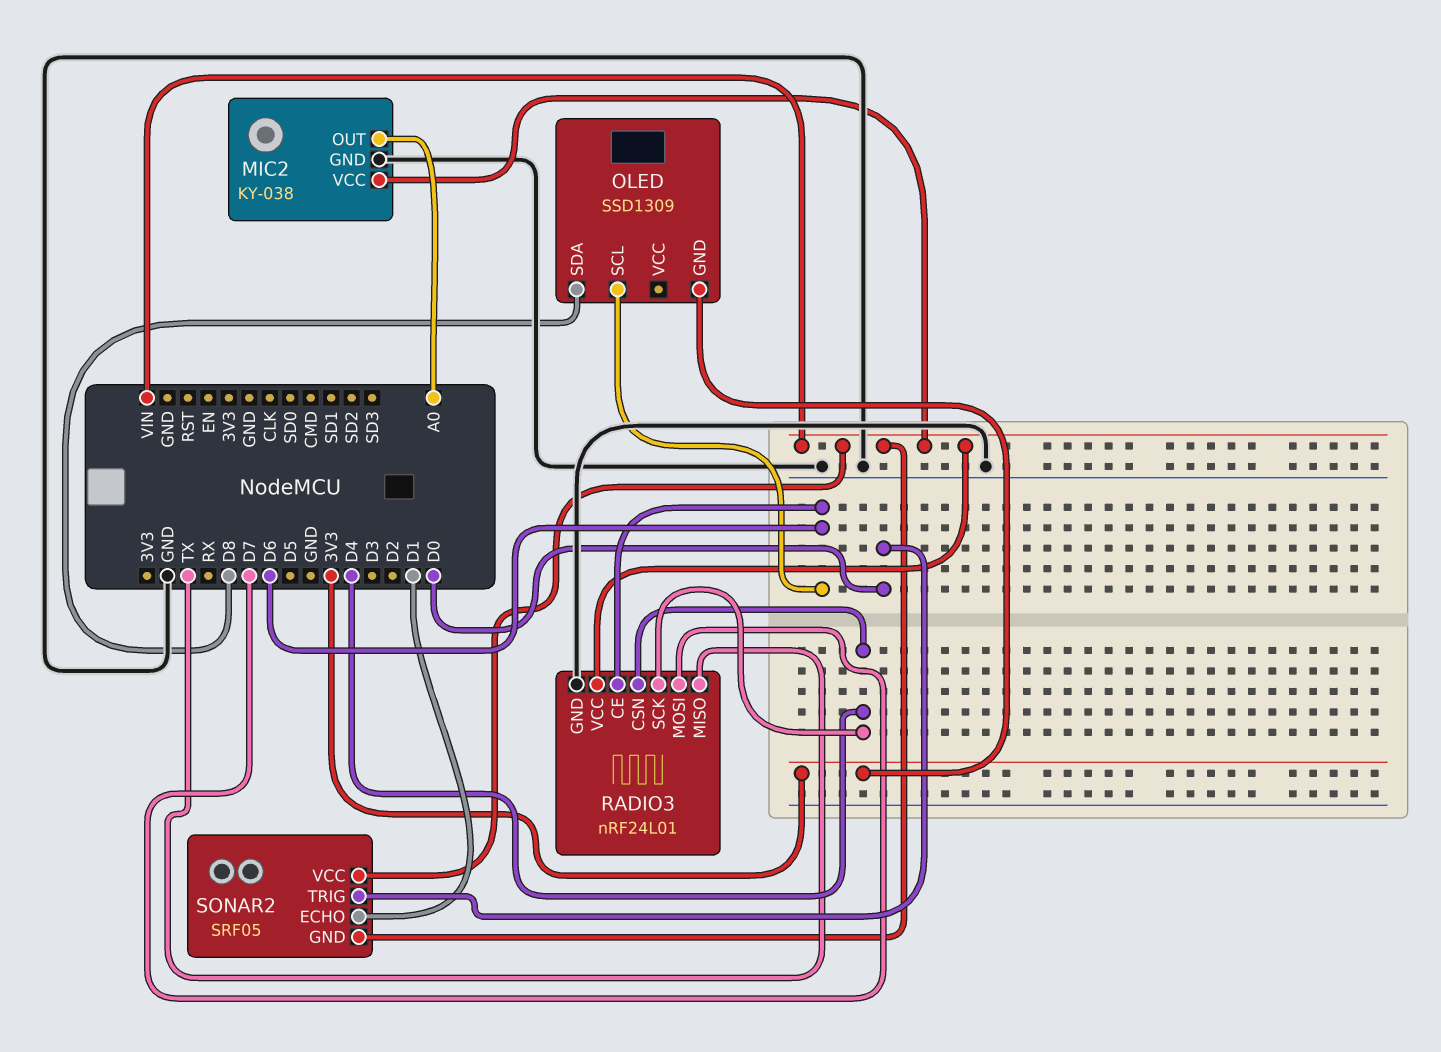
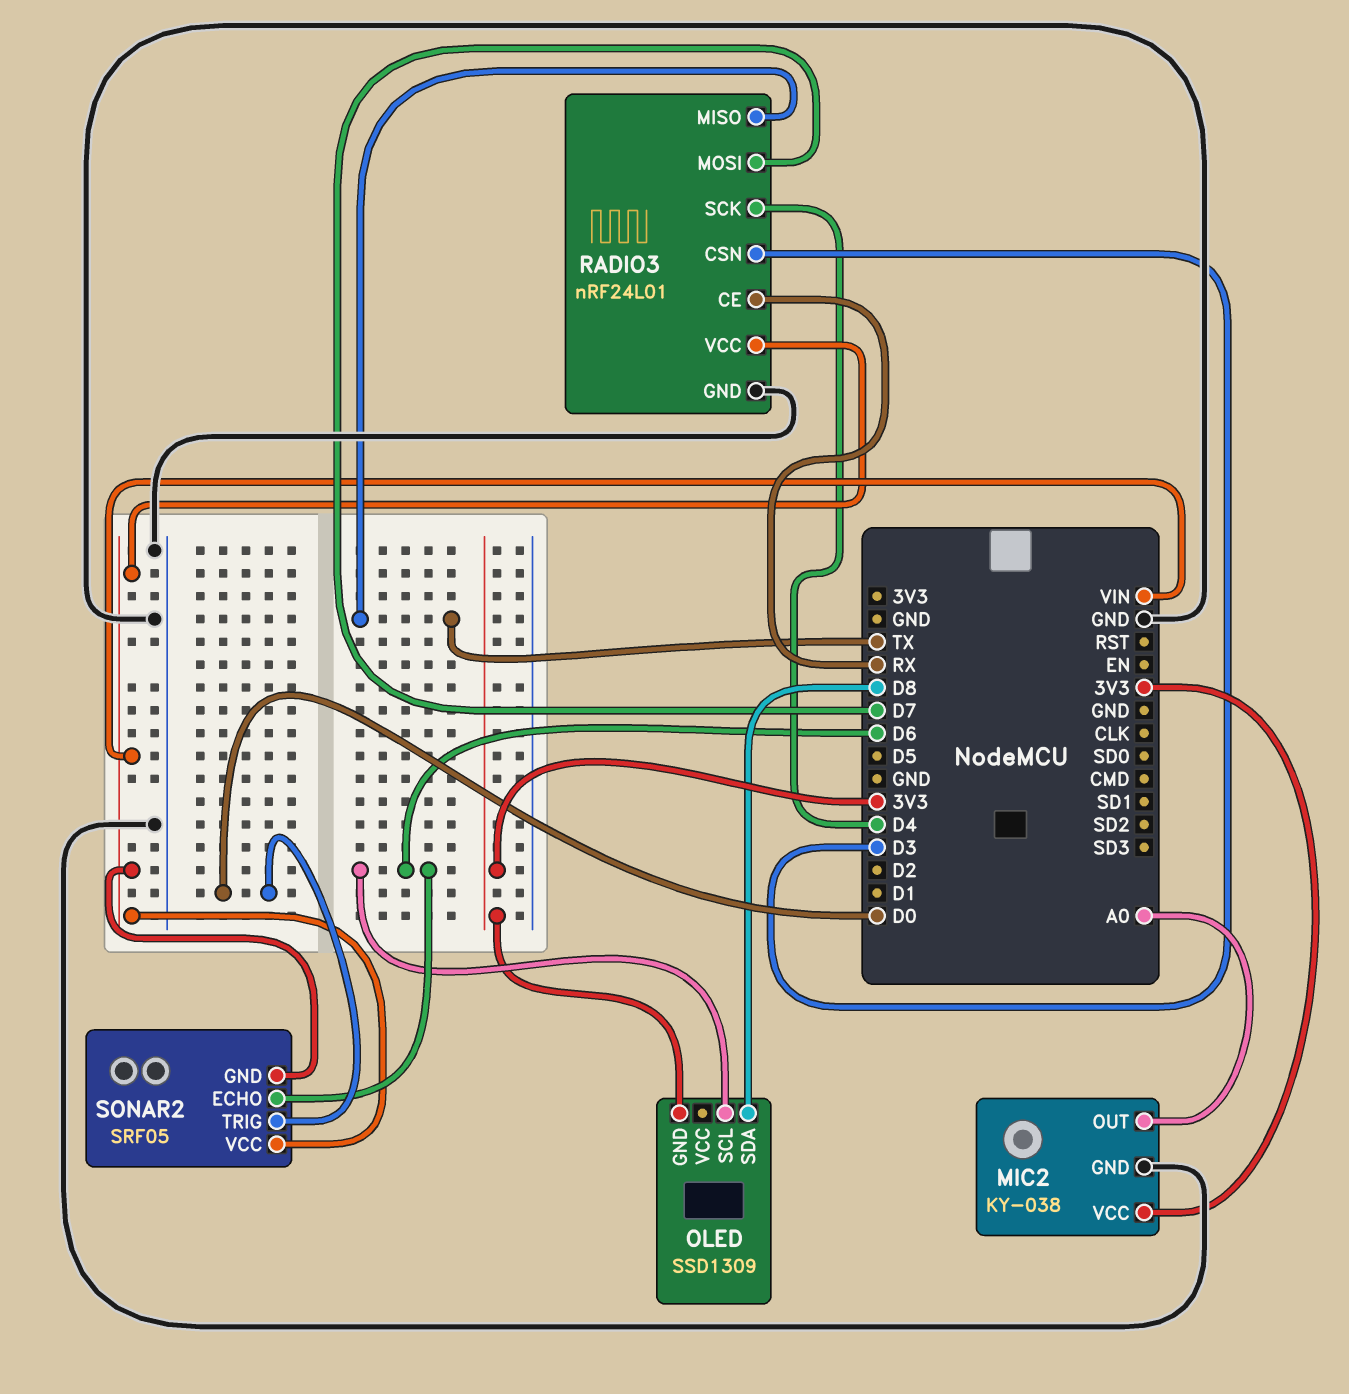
MIC2 pin VCC: VIN -> 3V3
RADIO3 pin CE: D6 -> RX
RADIO3 pin CSN: D4 -> D3
SONAR2 pin ECHO: D1 -> D6

